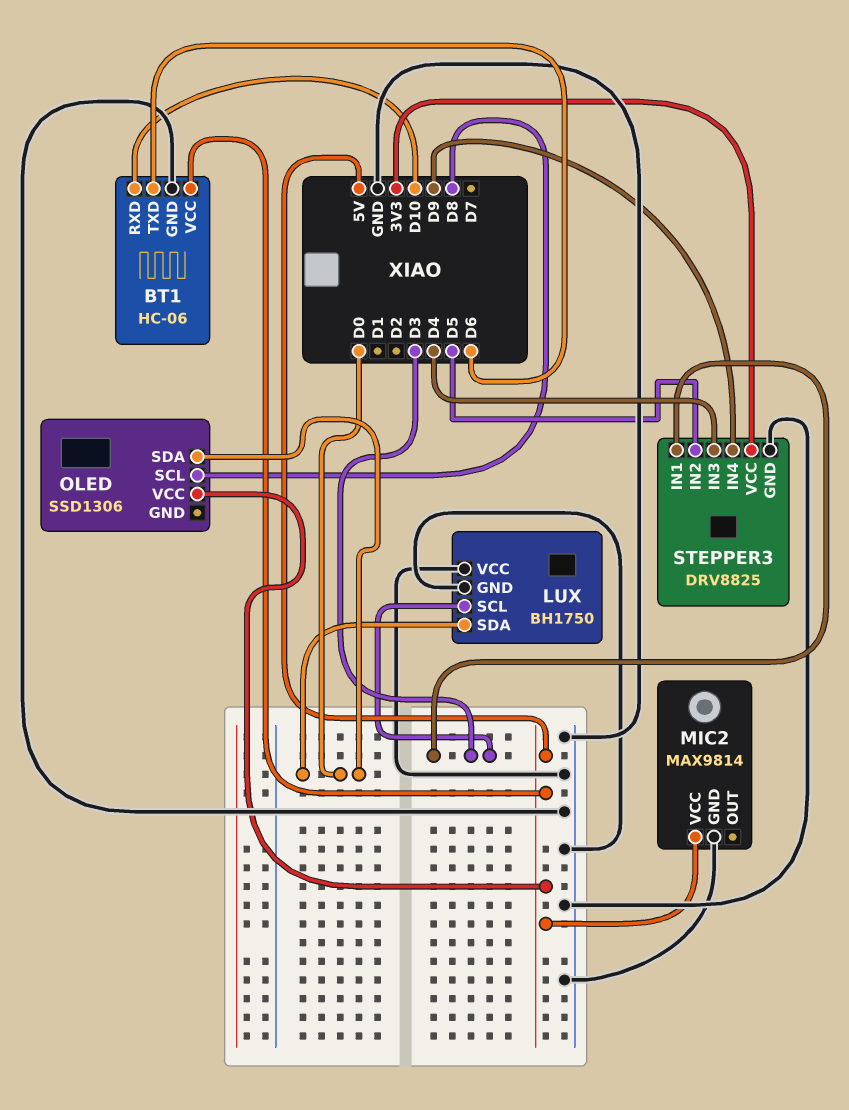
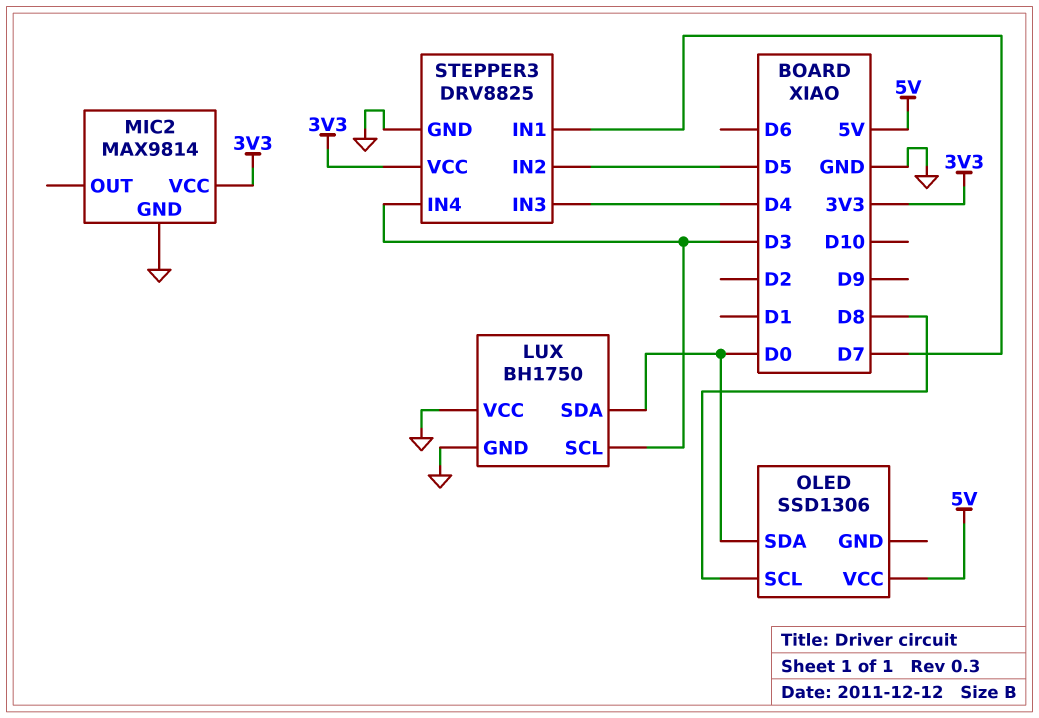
BT1: HC-06 -> none
BT1 pin GND: GND -> none
BT1 pin RXD: D10 -> none
BT1 pin TXD: D6 -> none
BT1 pin VCC: 5V -> none
MIC2 pin VCC: 5V -> 3V3
STEPPER3 pin IN1: D3 -> D7
STEPPER3 pin IN4: D9 -> D3

